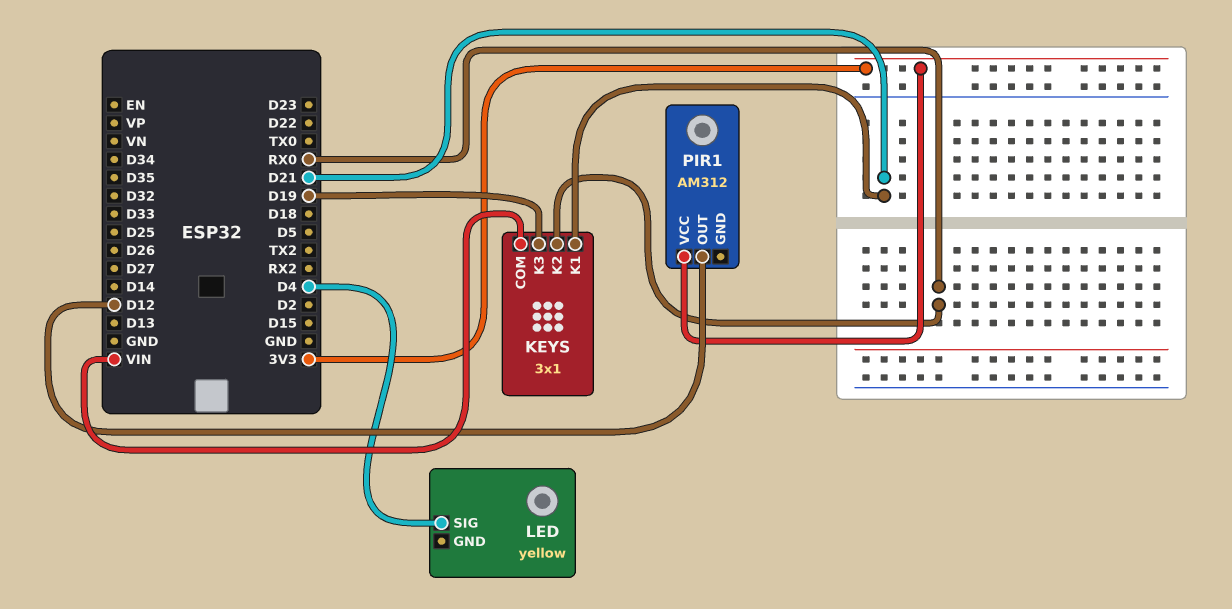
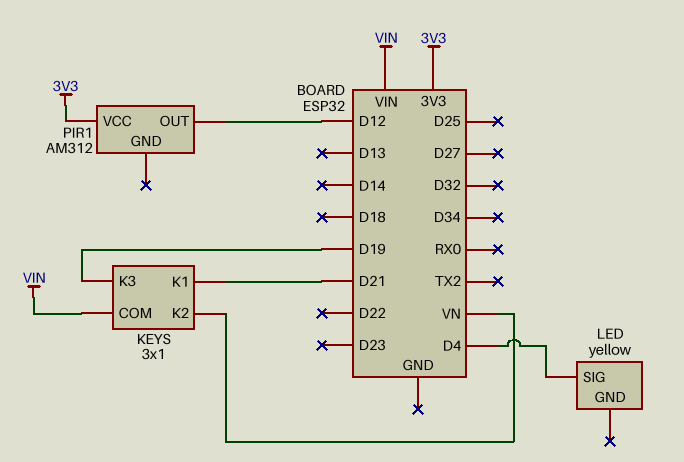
KEYS pin K2: RX0 -> VN

